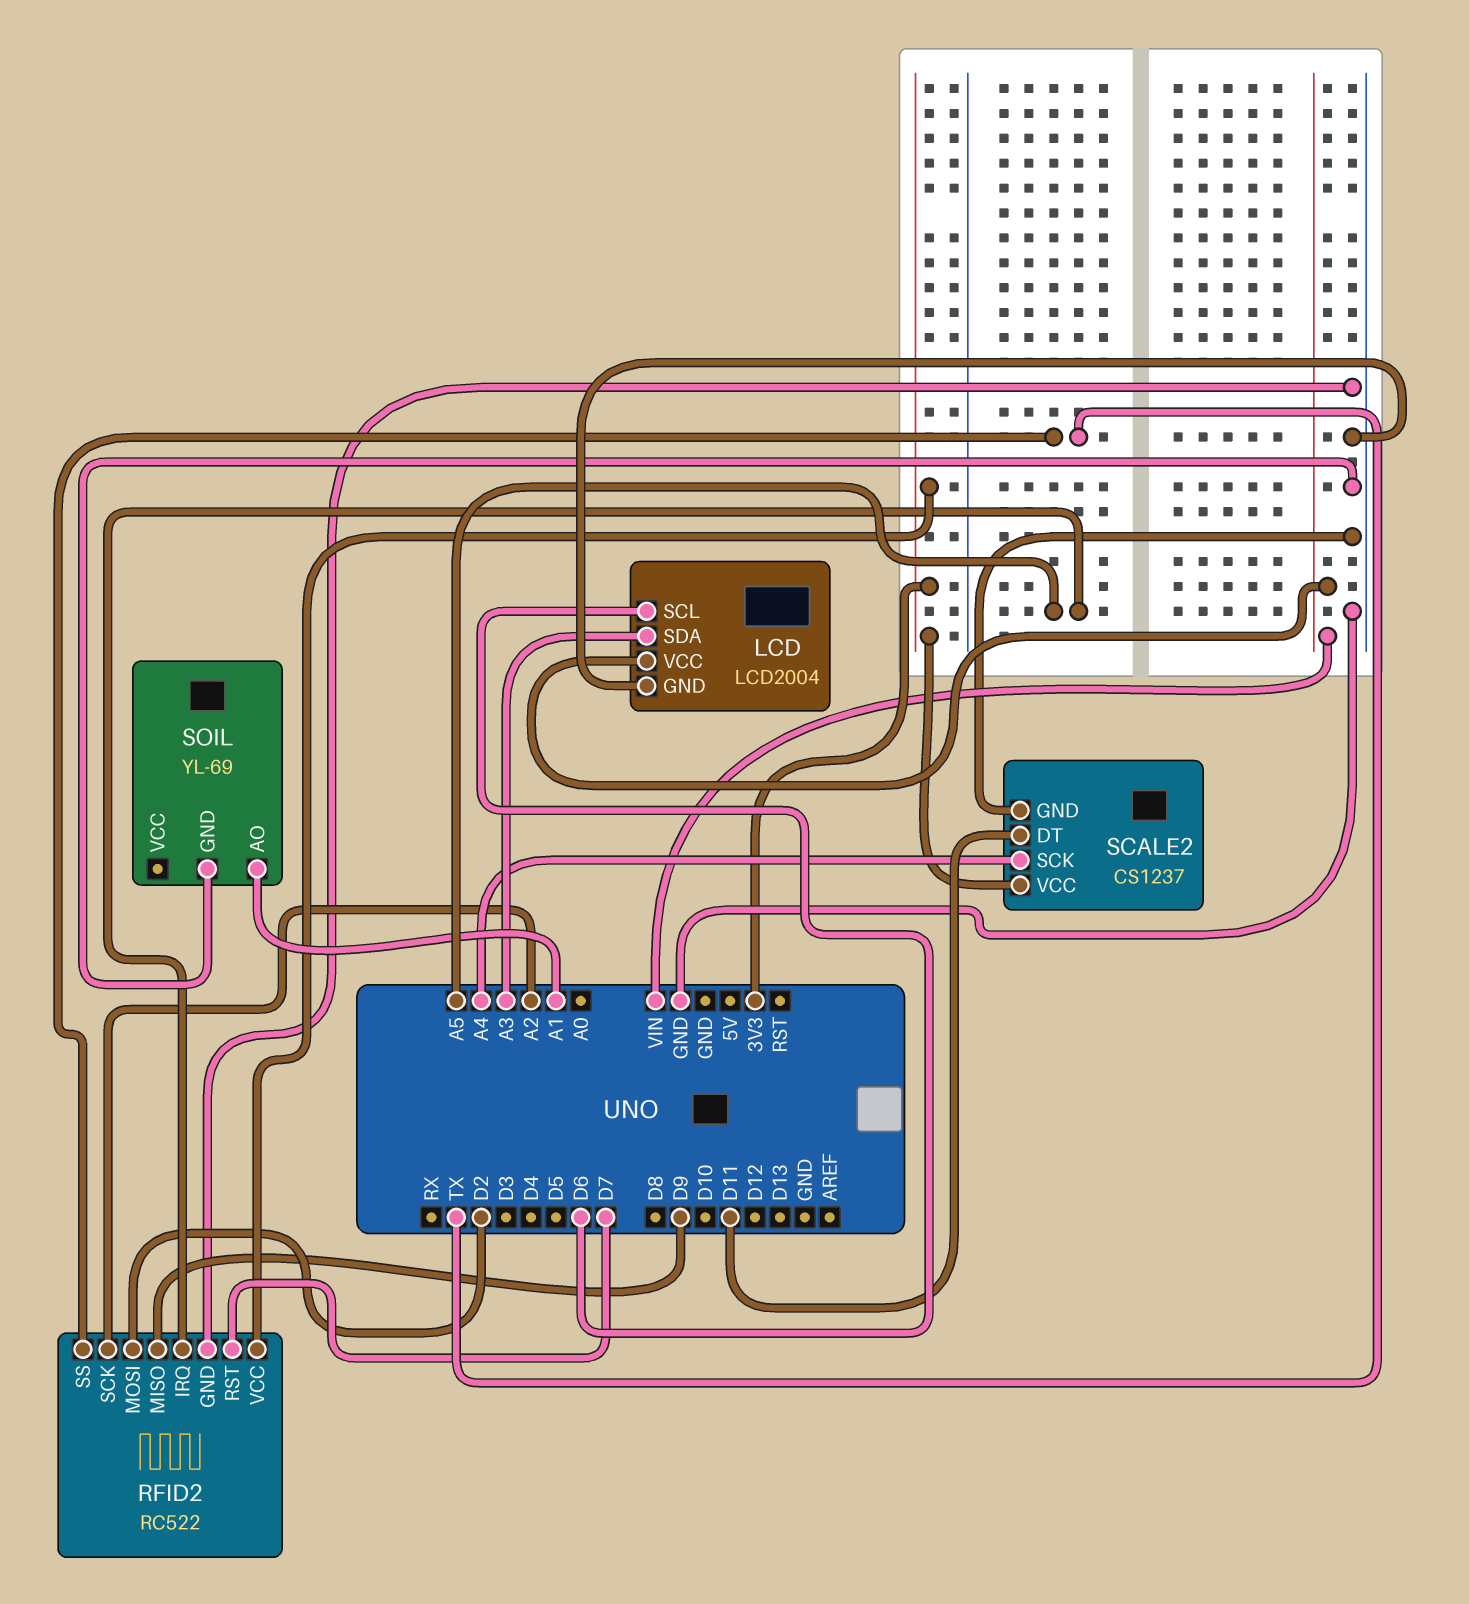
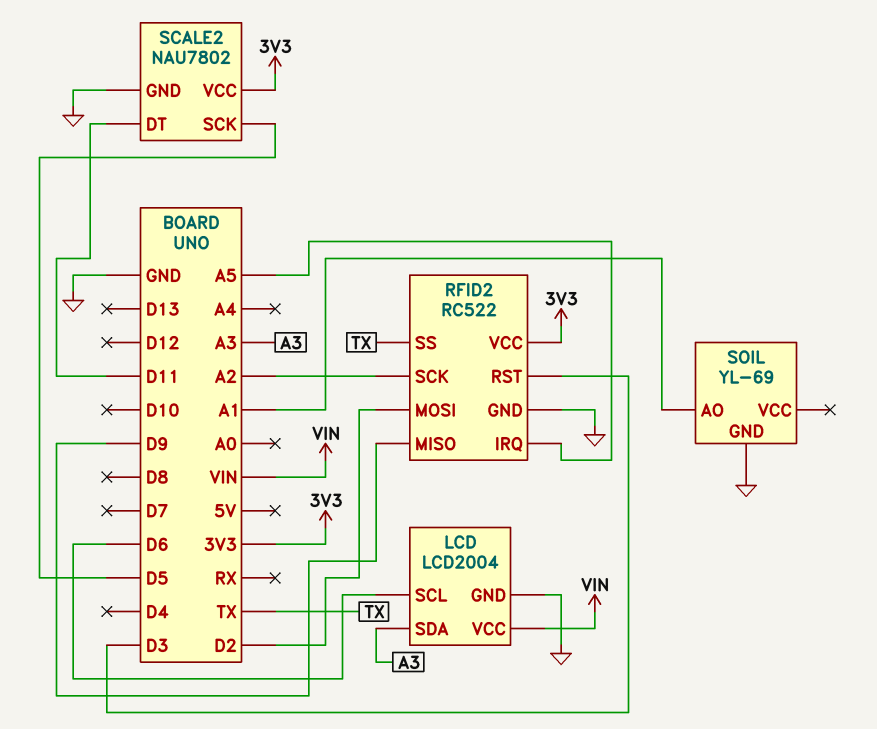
RFID2 pin RST: D7 -> D3
SCALE2: CS1237 -> NAU7802
SCALE2 pin SCK: A4 -> D5

